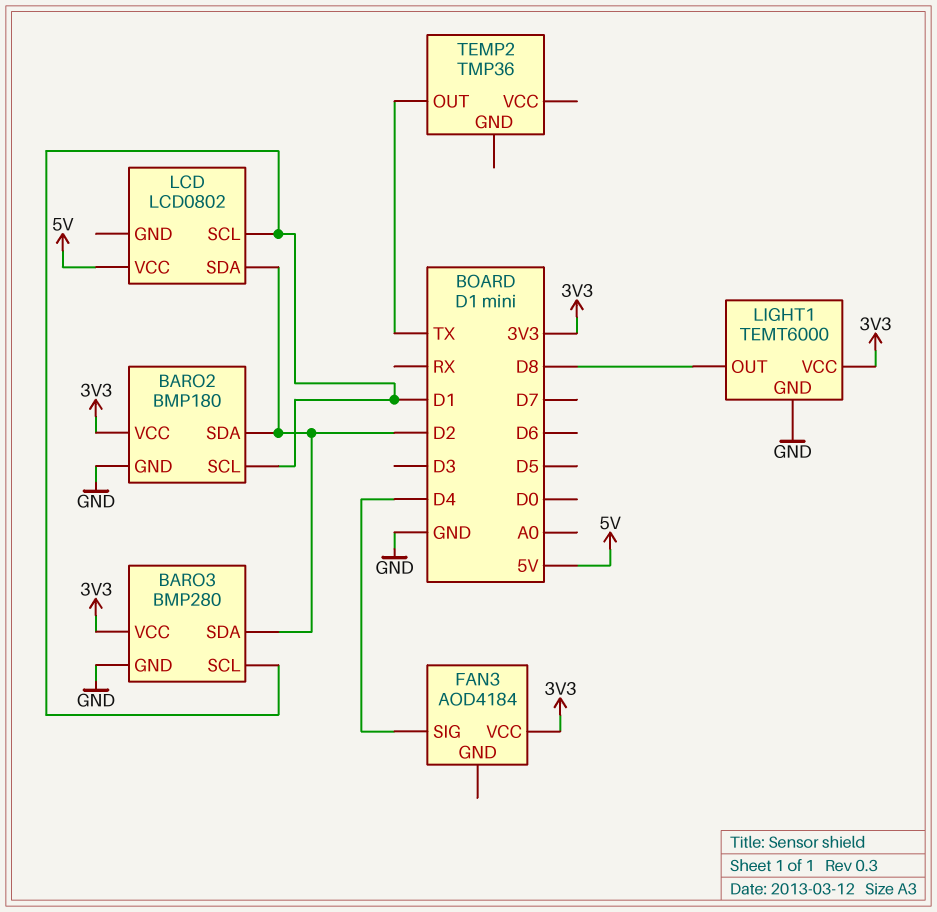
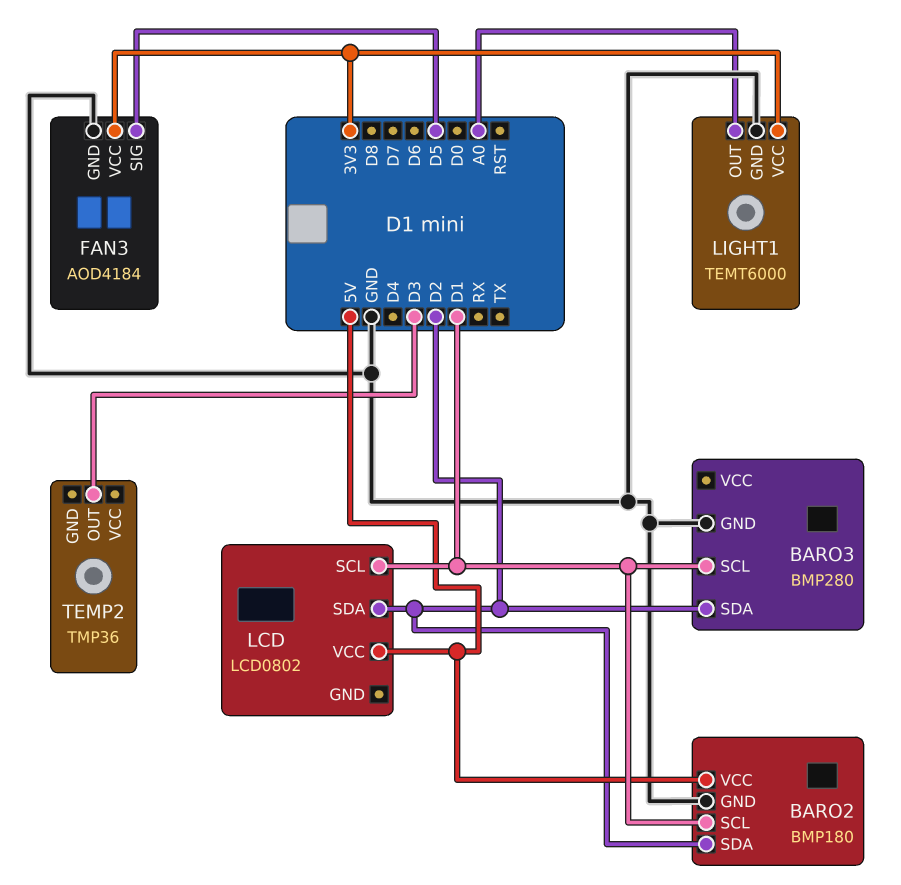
BARO2 pin VCC: 3V3 -> 5V
BARO3 pin VCC: 3V3 -> none
FAN3 pin GND: none -> GND
FAN3 pin SIG: D4 -> D5
LIGHT1 pin OUT: D8 -> A0
TEMP2 pin OUT: TX -> D3

